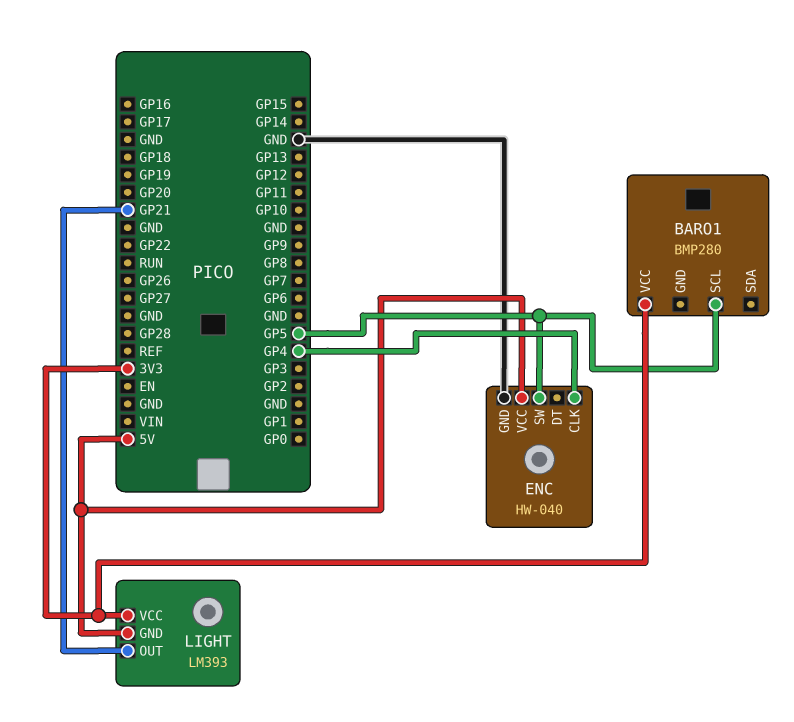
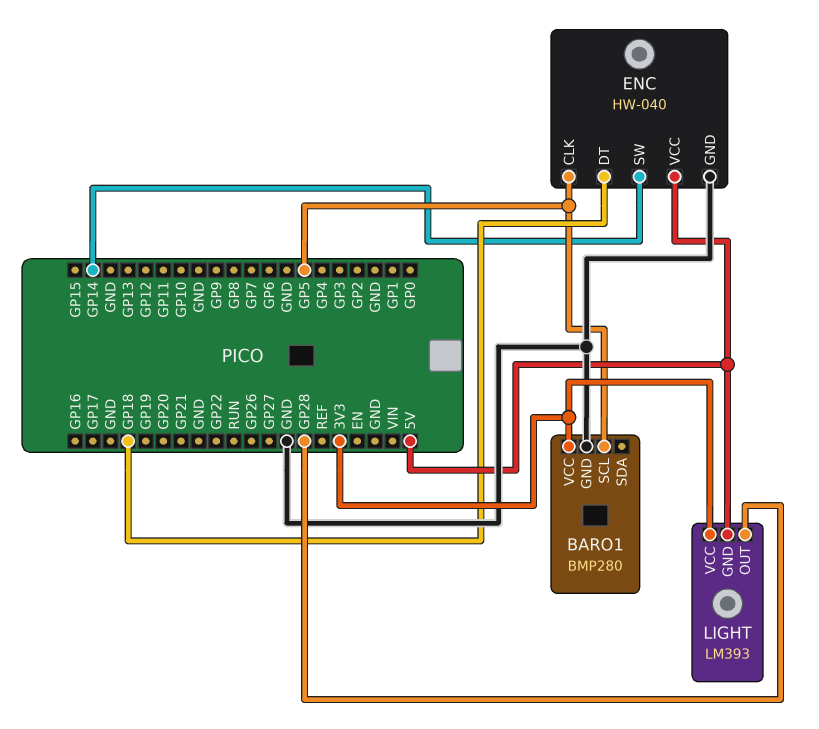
BARO1 pin GND: none -> GND
ENC pin CLK: GP4 -> GP5
ENC pin DT: none -> GP18
ENC pin SW: GP5 -> GP14
LIGHT pin OUT: GP21 -> GP28

